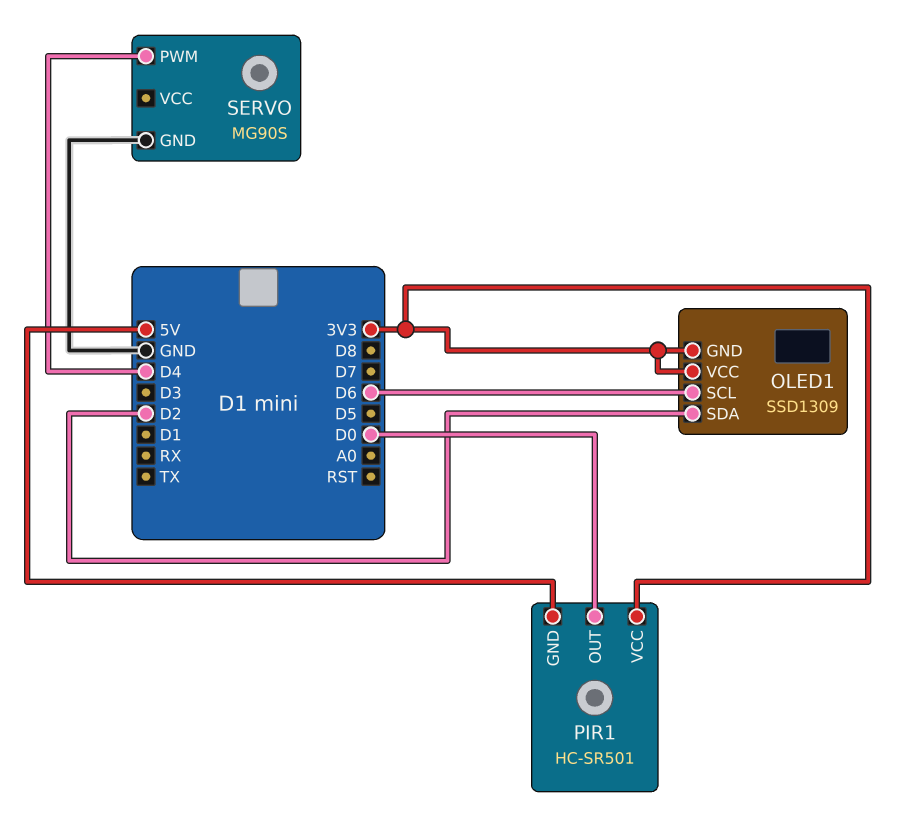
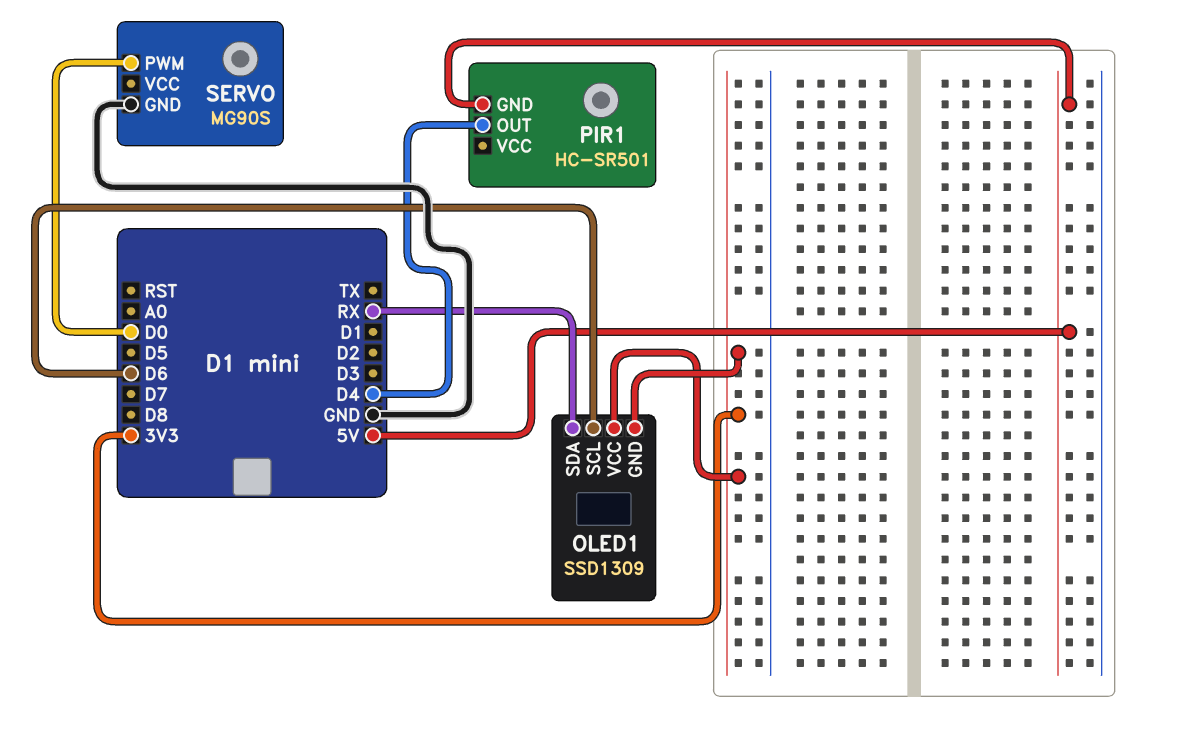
OLED1 pin SDA: D2 -> RX
PIR1 pin OUT: D0 -> D4
PIR1 pin VCC: 3V3 -> none
SERVO pin PWM: D4 -> D0

